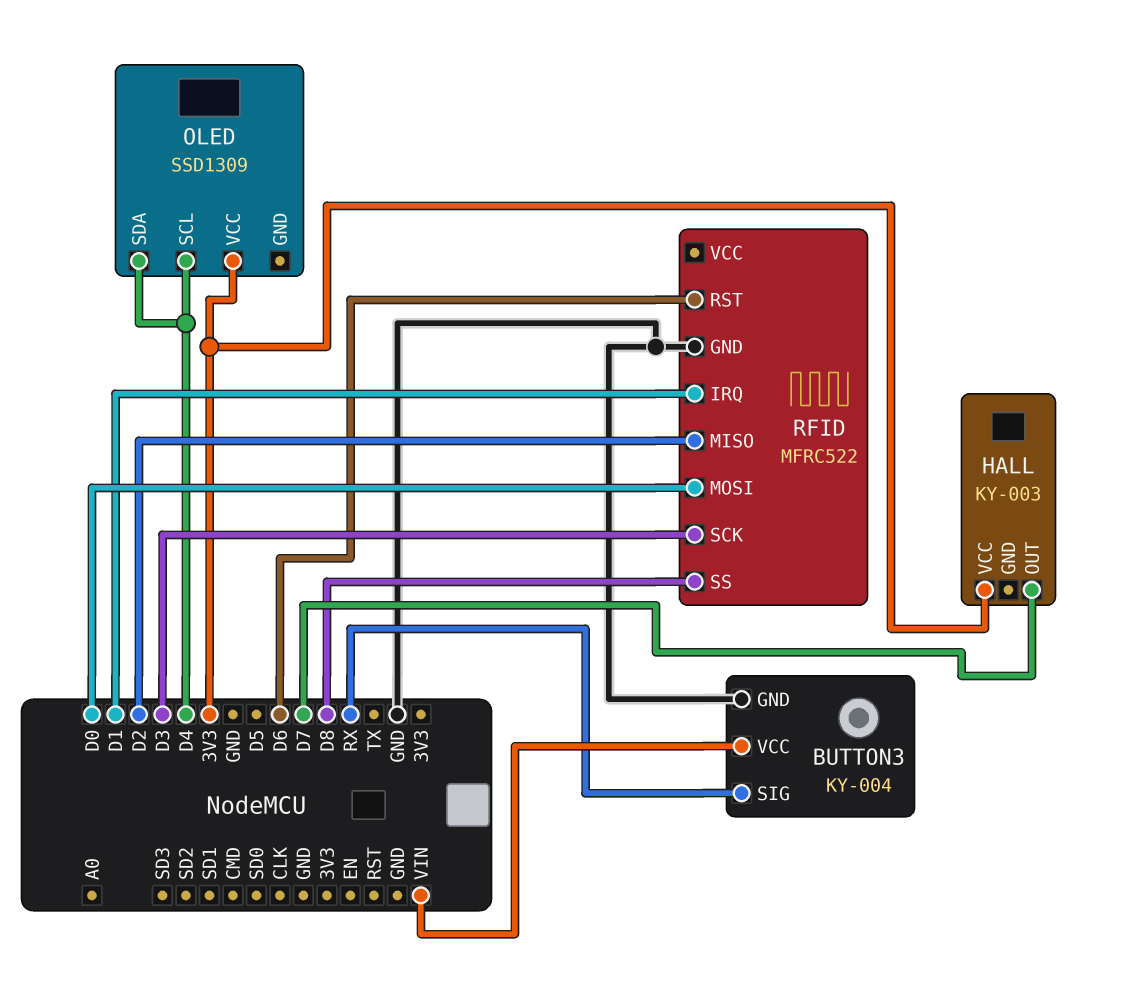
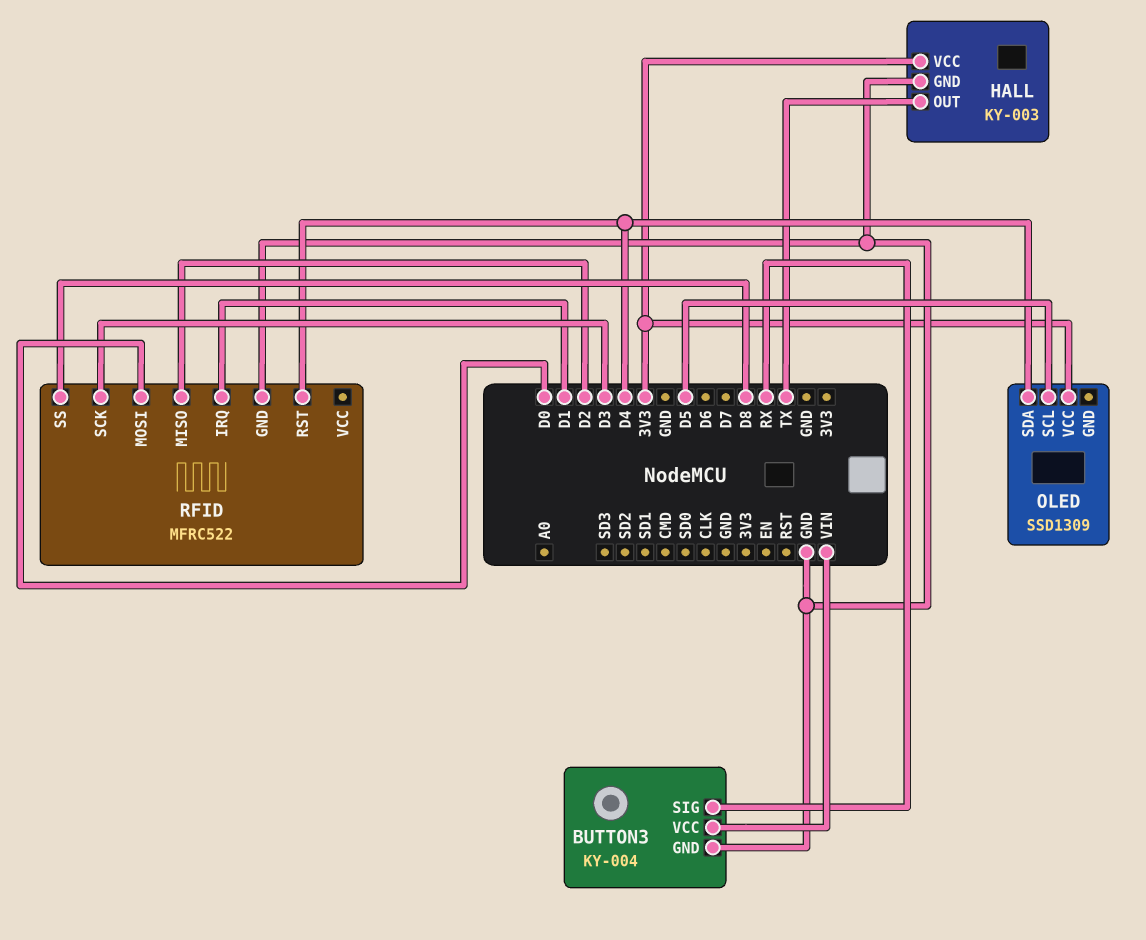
HALL pin GND: none -> GND
HALL pin OUT: D7 -> TX
OLED pin SCL: D4 -> D5
RFID pin RST: D6 -> D4

